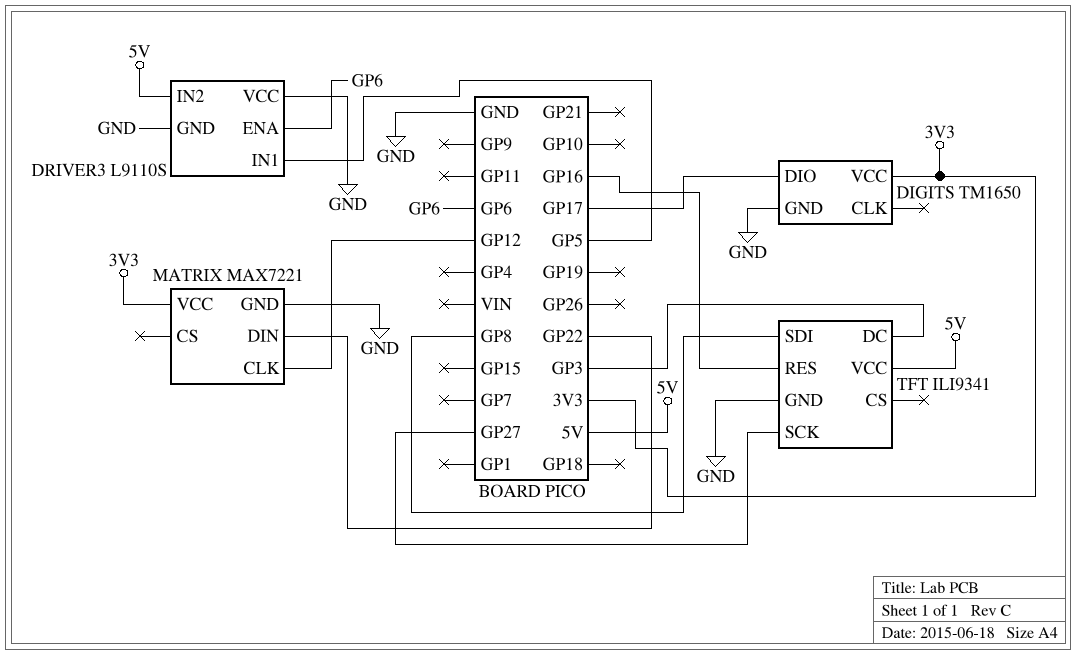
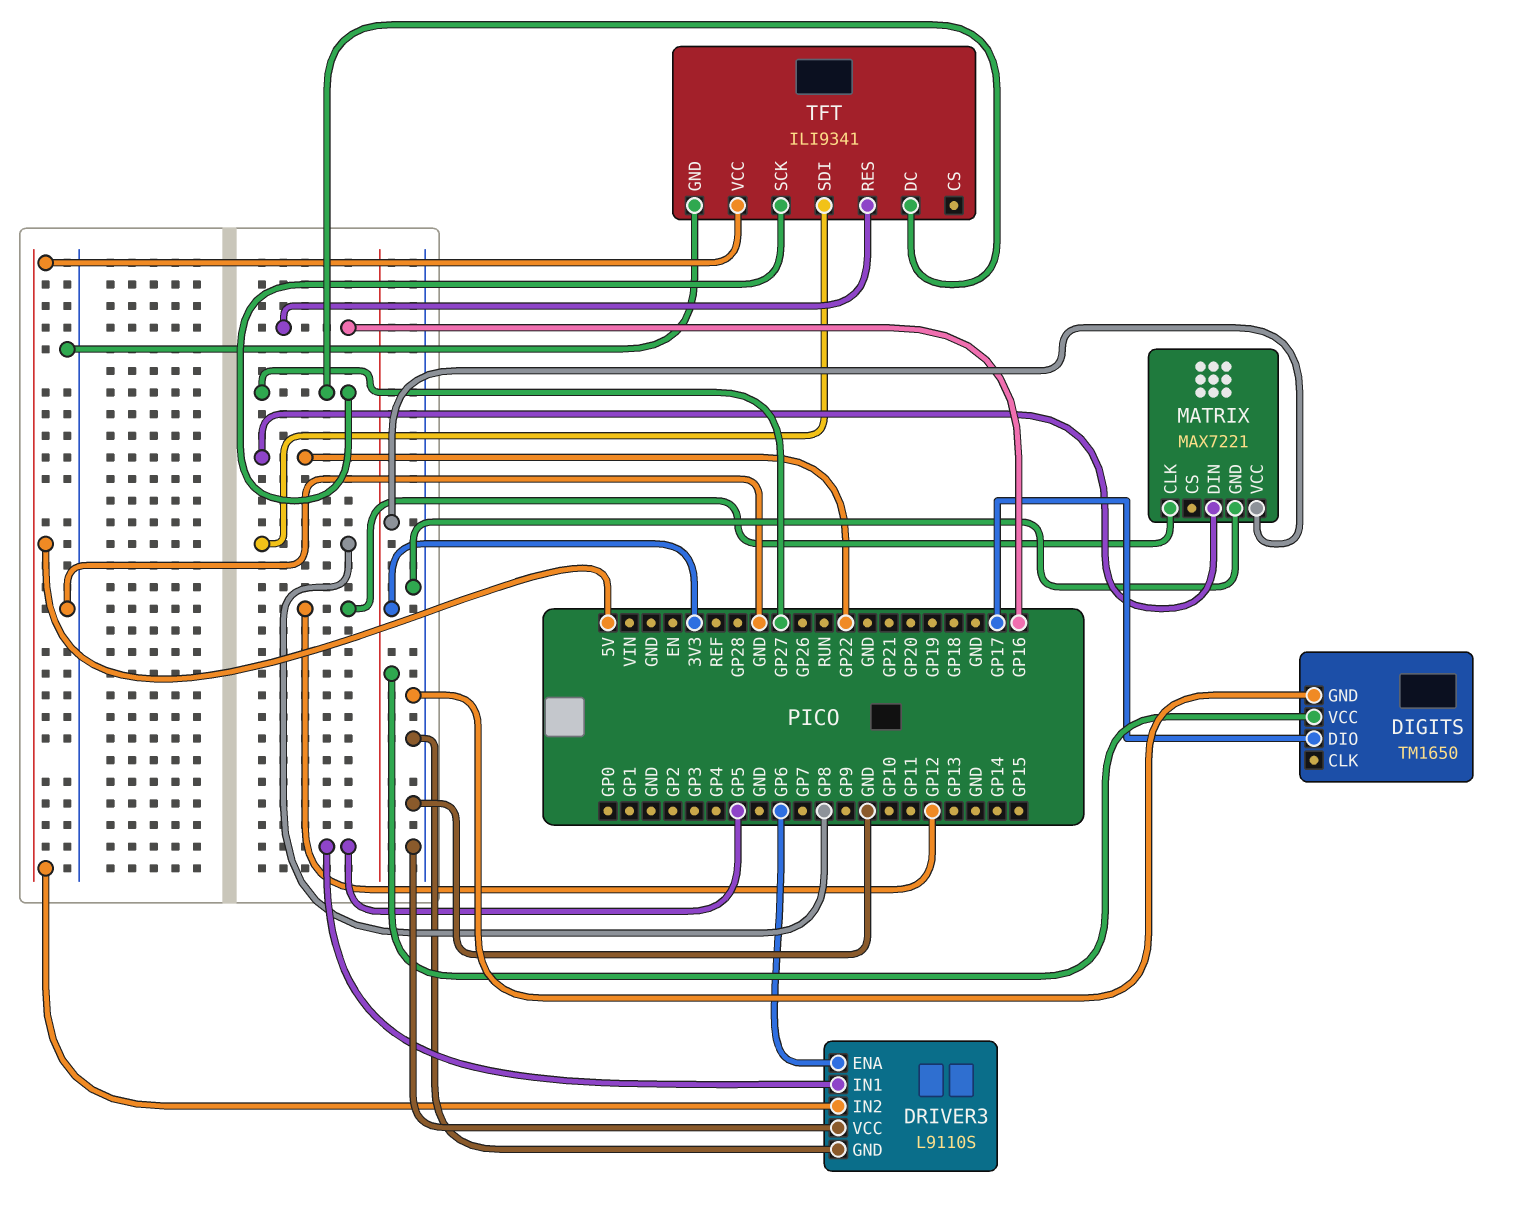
TFT pin DC: GP3 -> GP27

